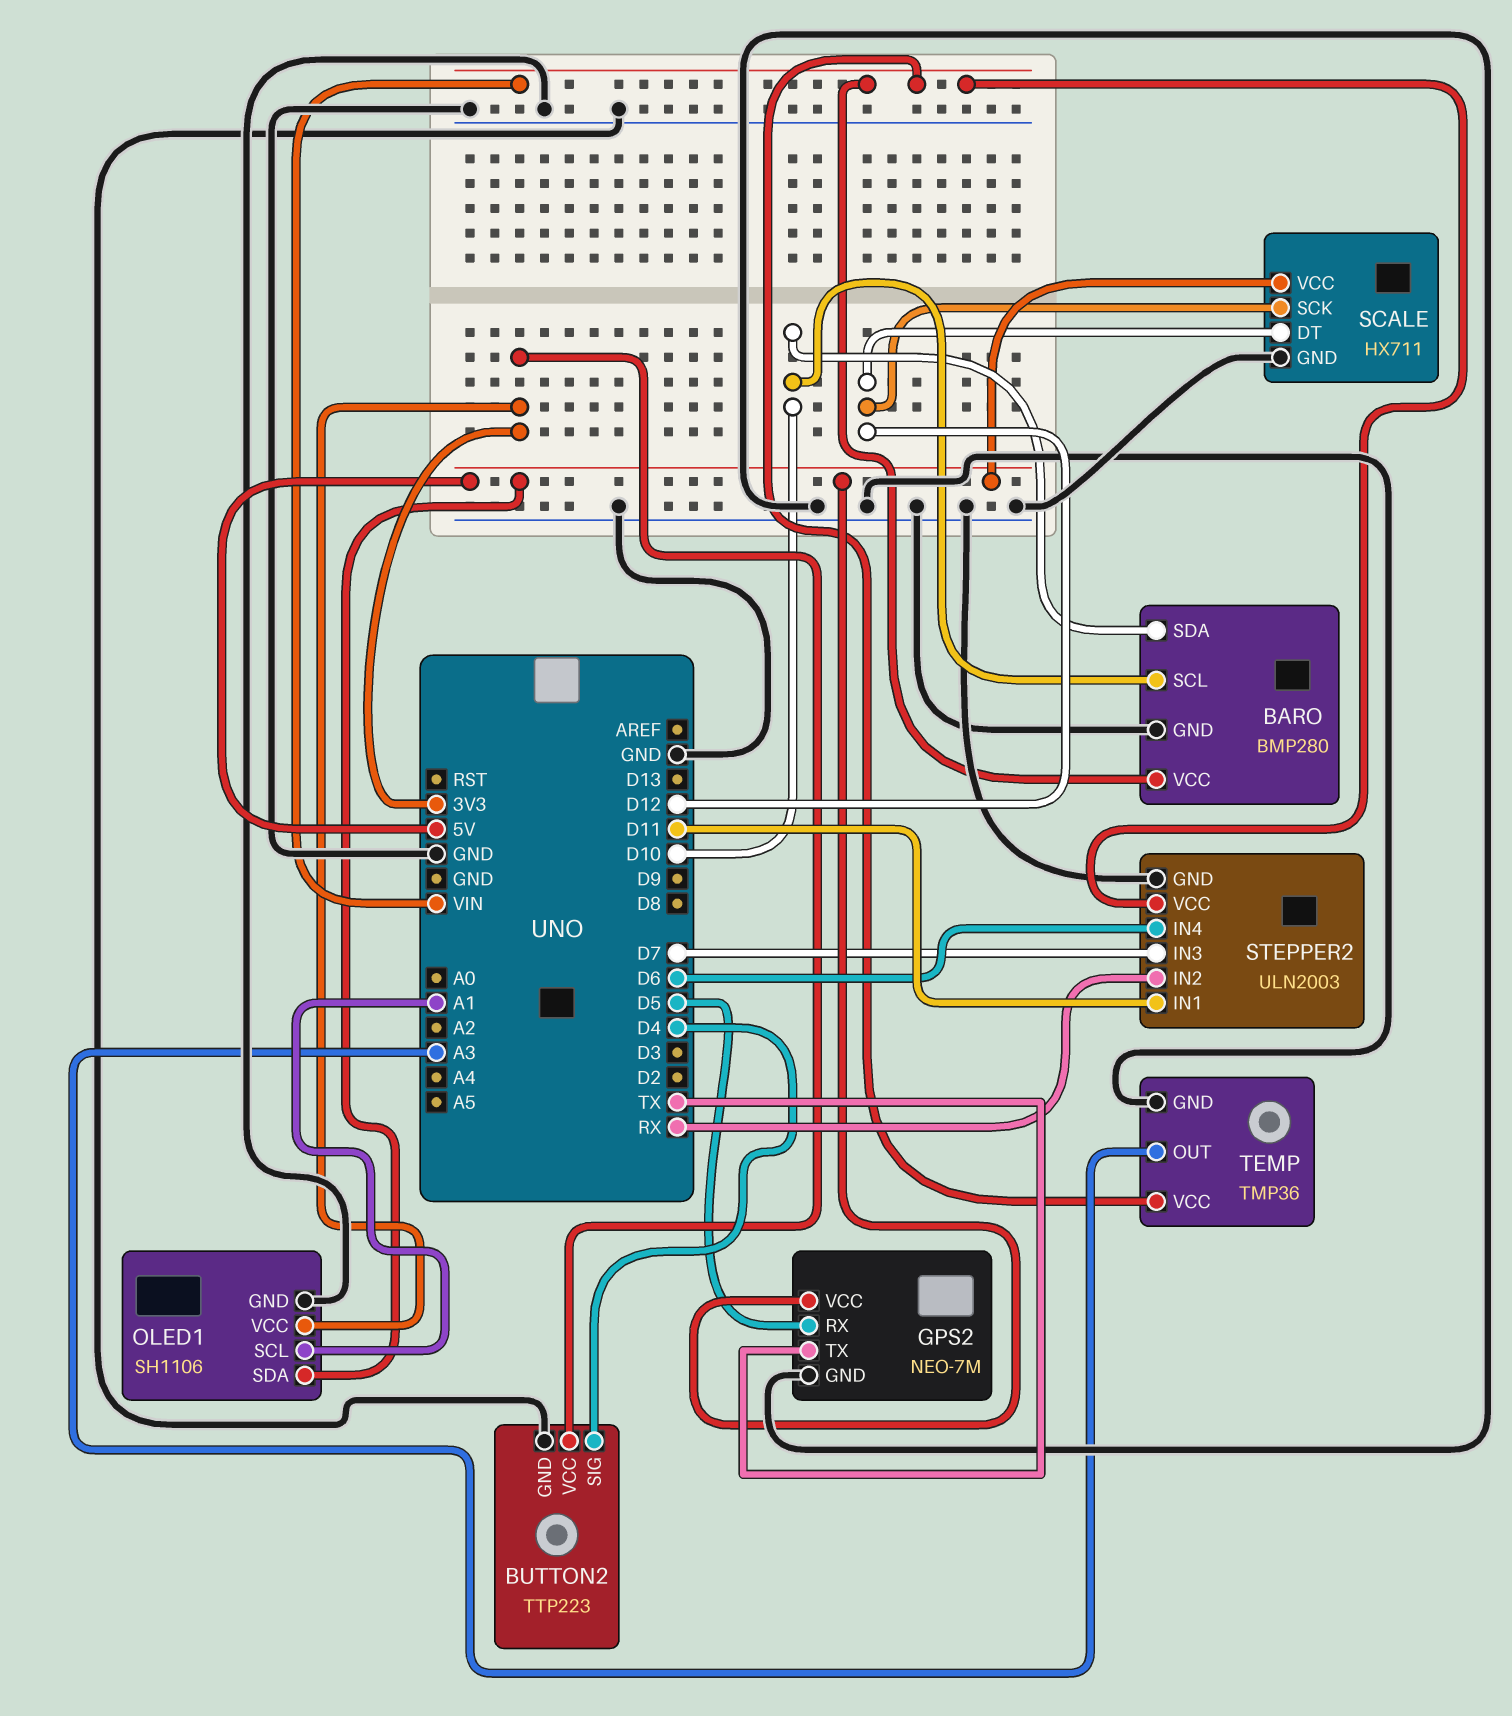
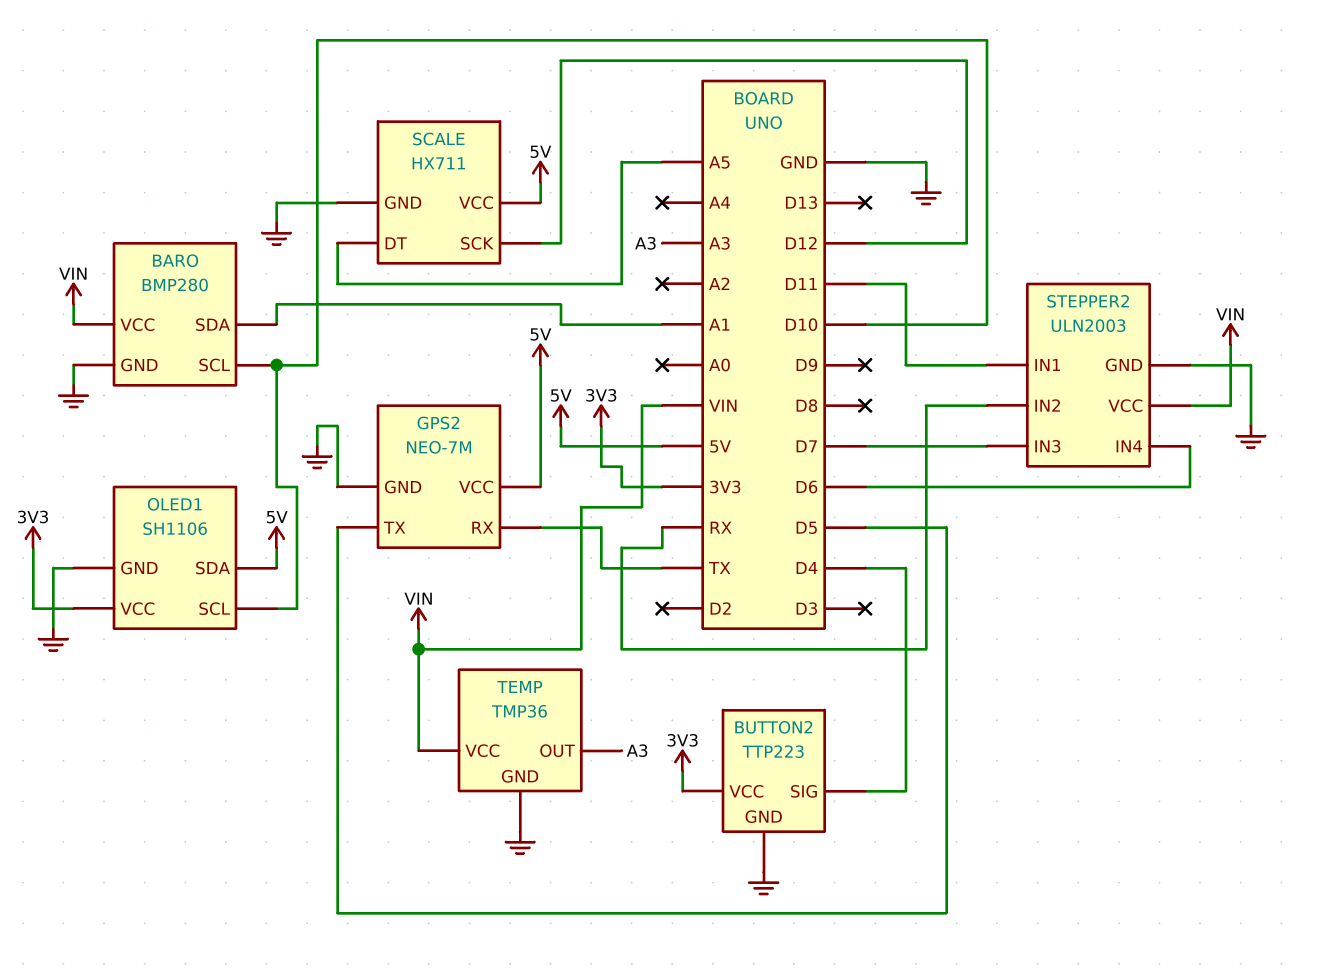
BARO pin SDA: D10 -> A1
GPS2 pin RX: D5 -> TX
GPS2 pin TX: TX -> D5
OLED1 pin SCL: A1 -> D10
SCALE pin DT: D12 -> A5

